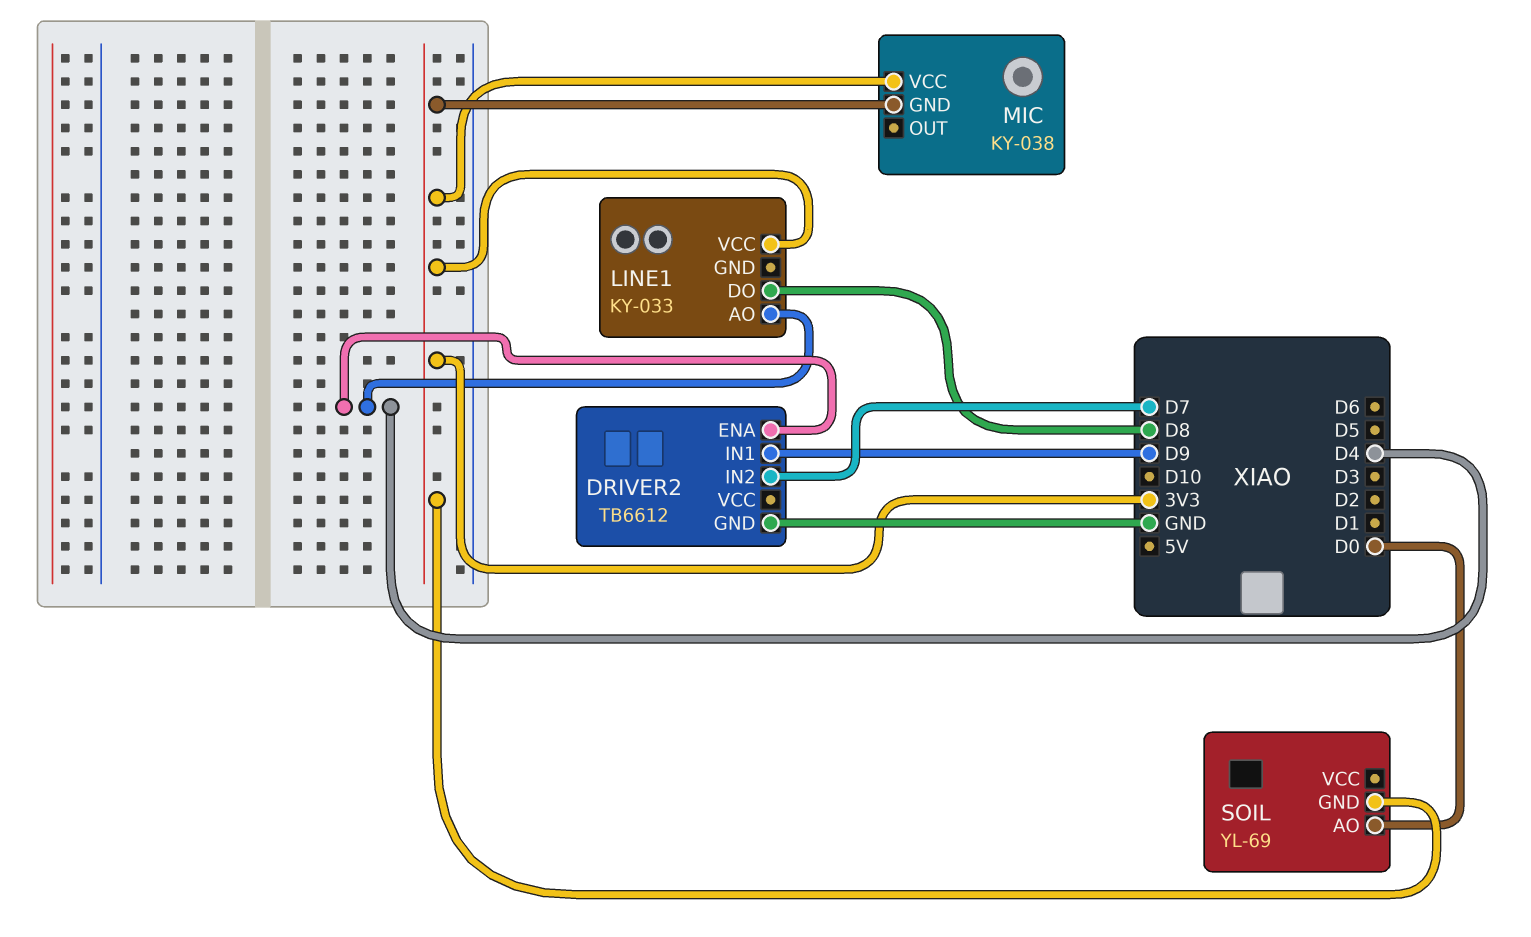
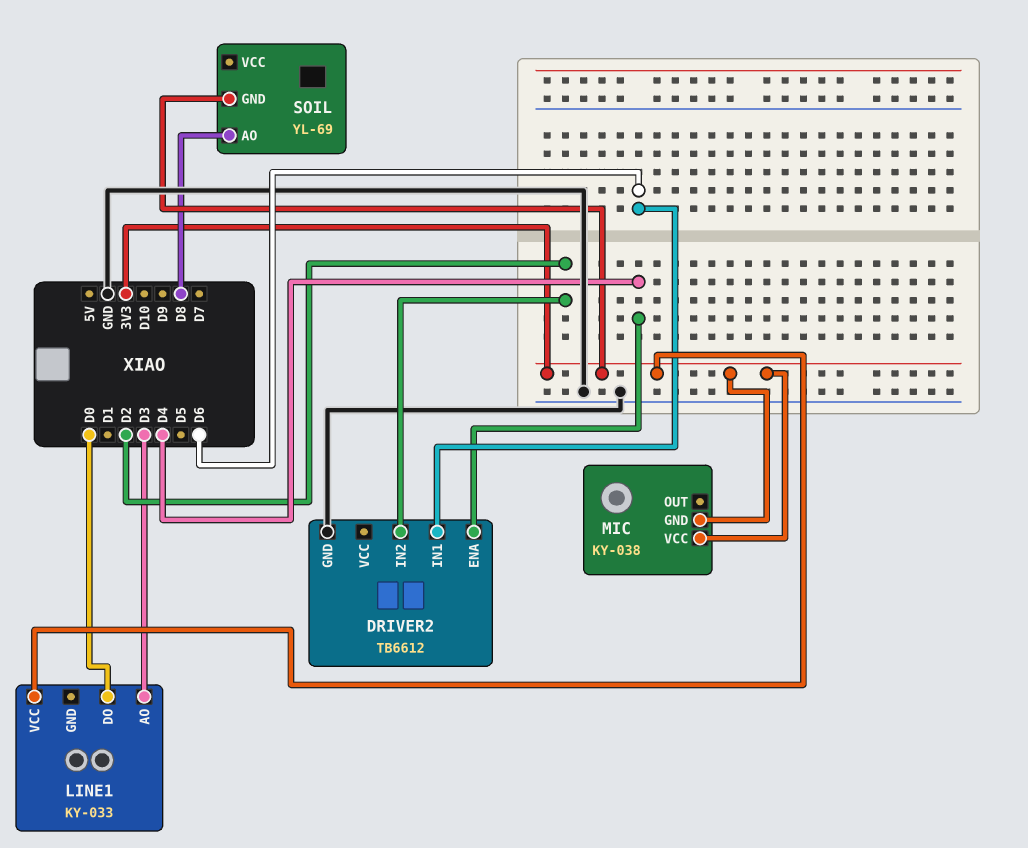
DRIVER2 pin IN1: D9 -> D6
DRIVER2 pin IN2: D7 -> D2
LINE1 pin AO: D4 -> D3
LINE1 pin DO: D8 -> D0
SOIL pin AO: D0 -> D8

